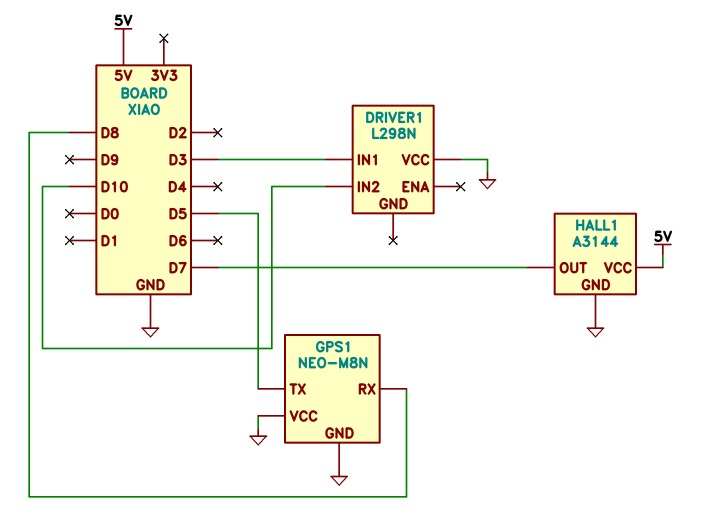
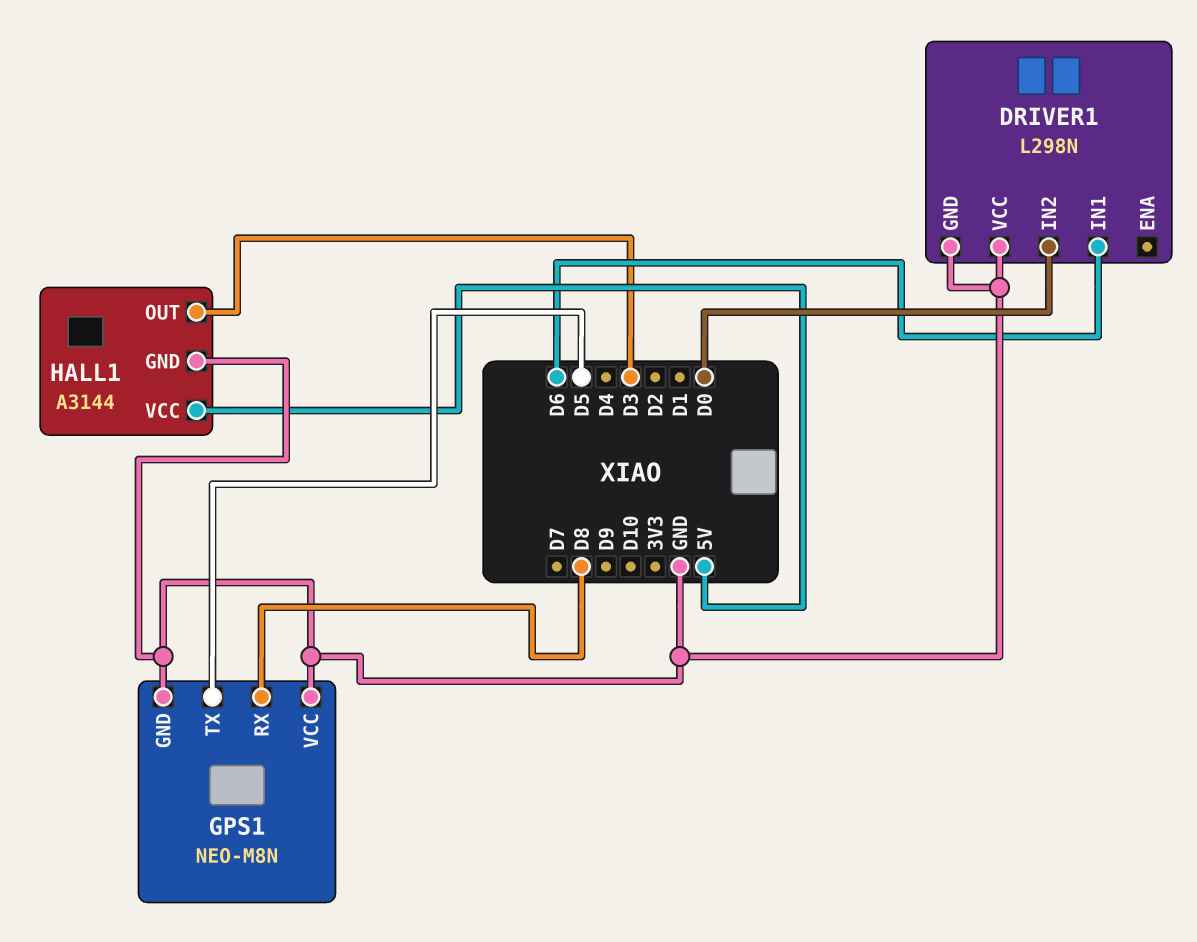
DRIVER1 pin GND: none -> GND
DRIVER1 pin IN1: D3 -> D6
DRIVER1 pin IN2: D10 -> D0
HALL1 pin OUT: D7 -> D3

